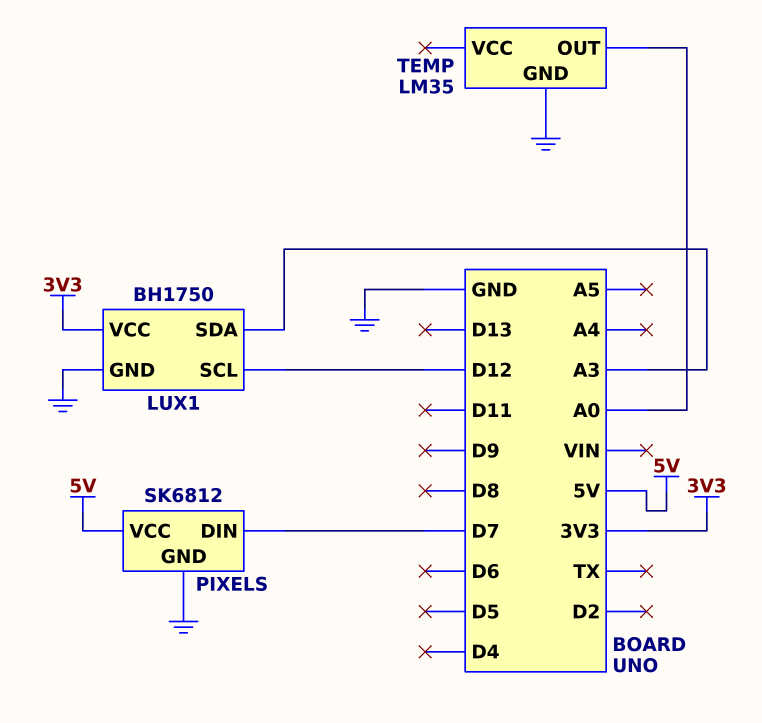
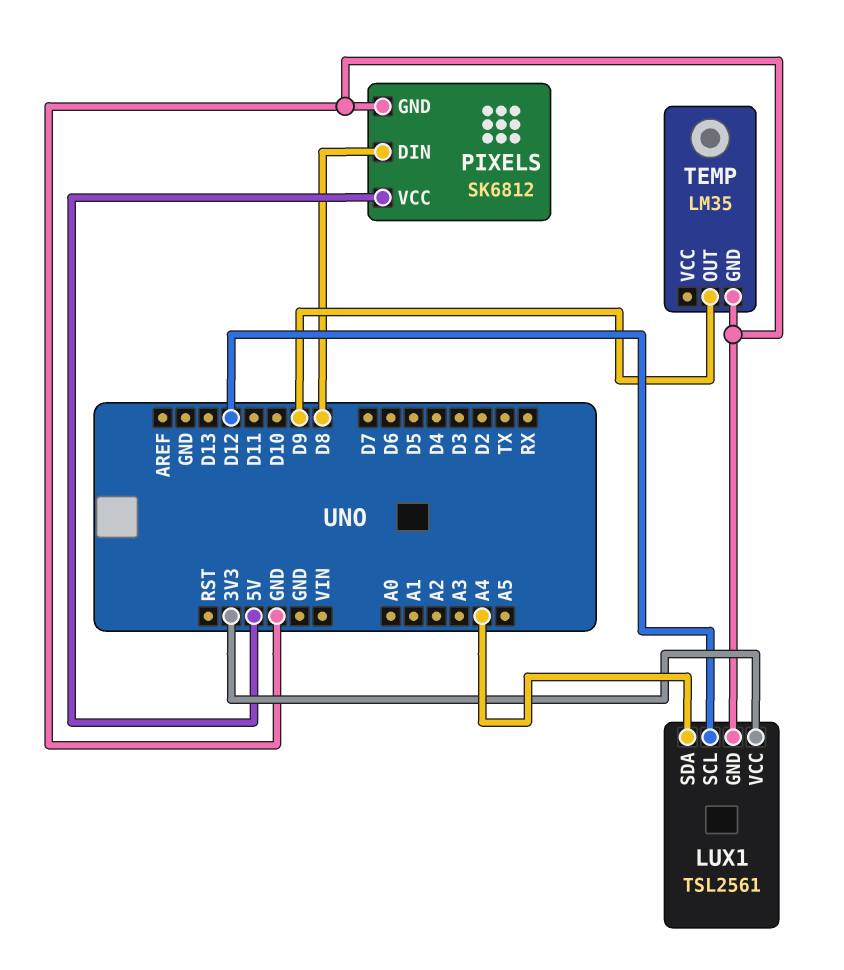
LUX1: BH1750 -> TSL2561
LUX1 pin SDA: A3 -> A4
PIXELS pin DIN: D7 -> D8
TEMP pin OUT: A0 -> D9

